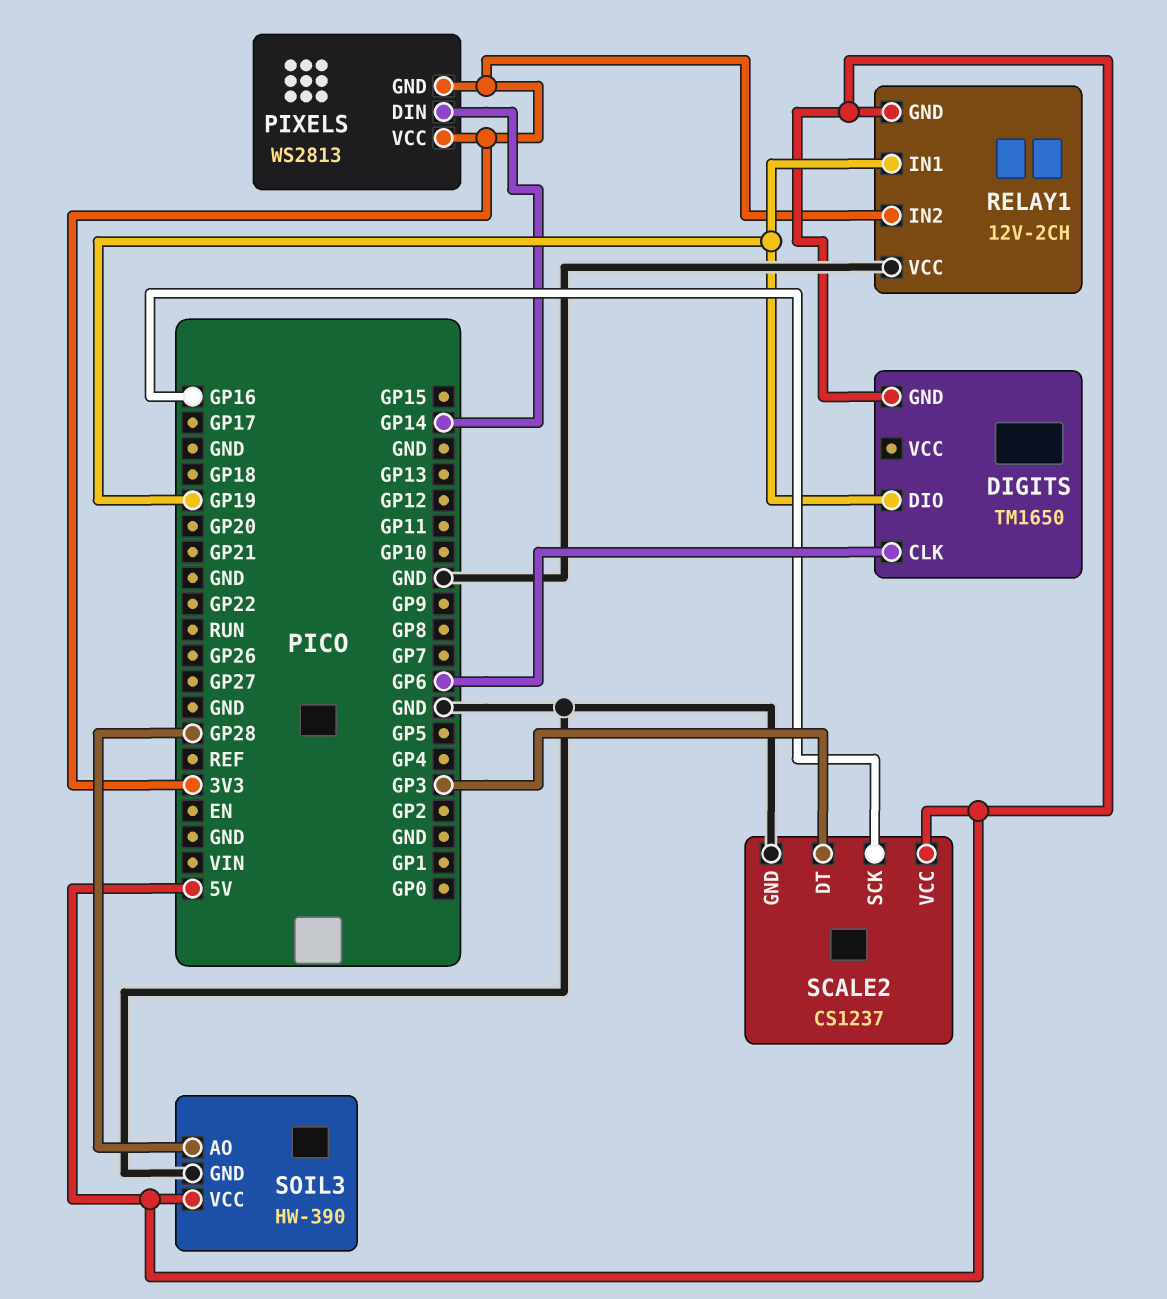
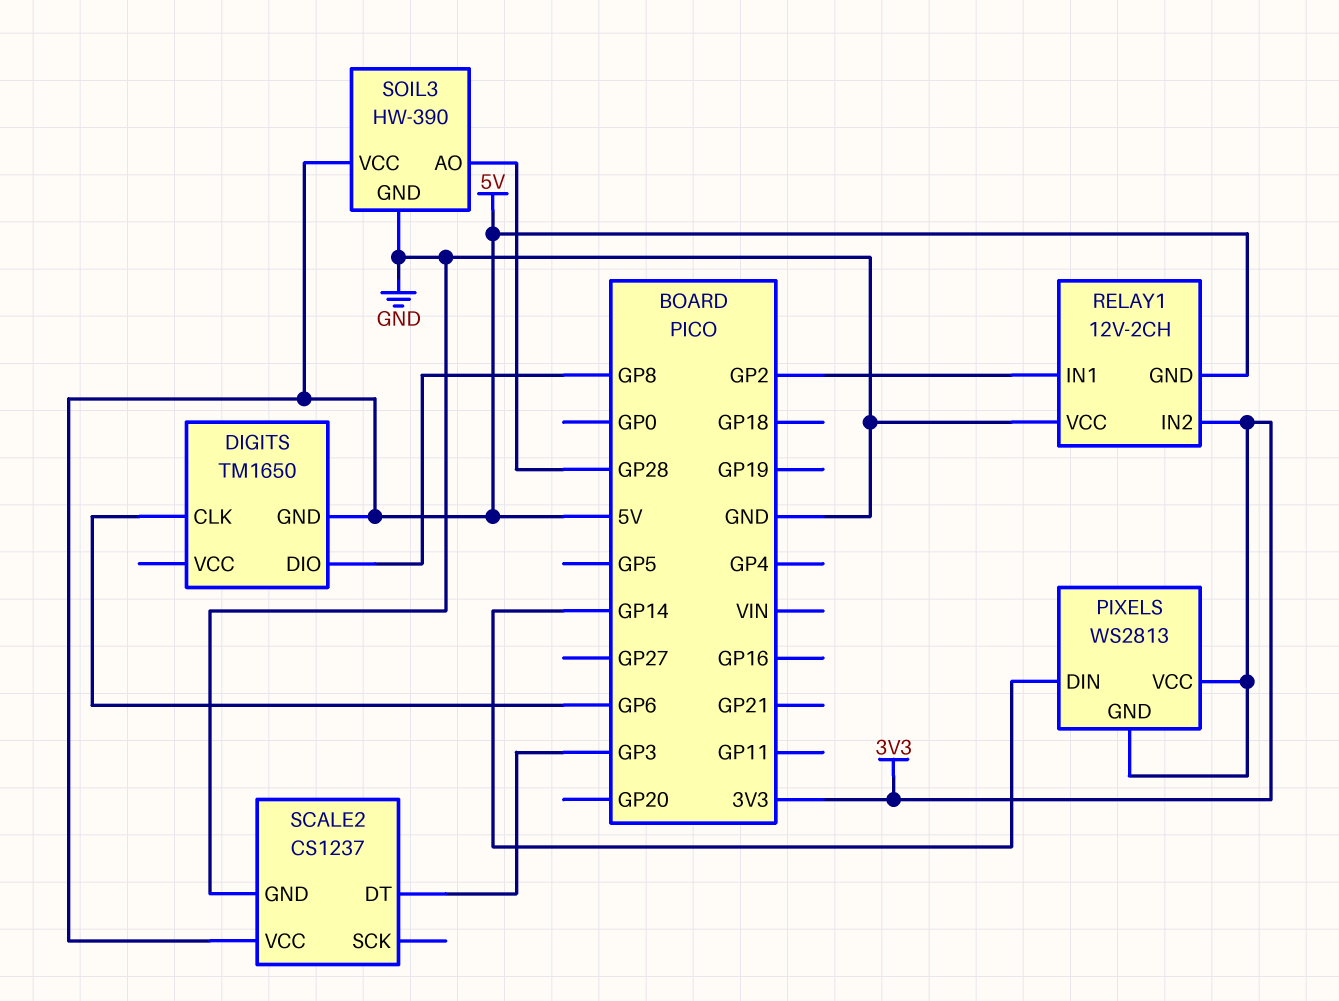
DIGITS pin DIO: GP19 -> GP8
RELAY1 pin IN1: GP19 -> GP2
SCALE2 pin SCK: GP16 -> none

